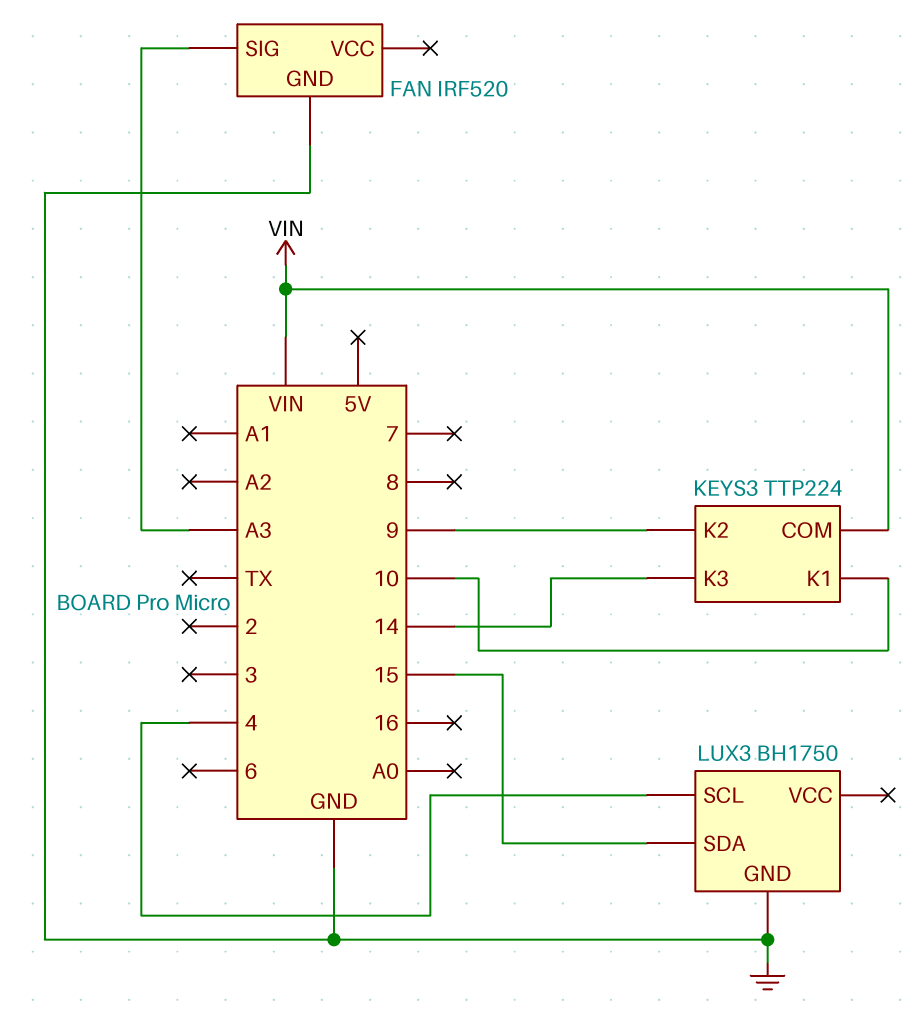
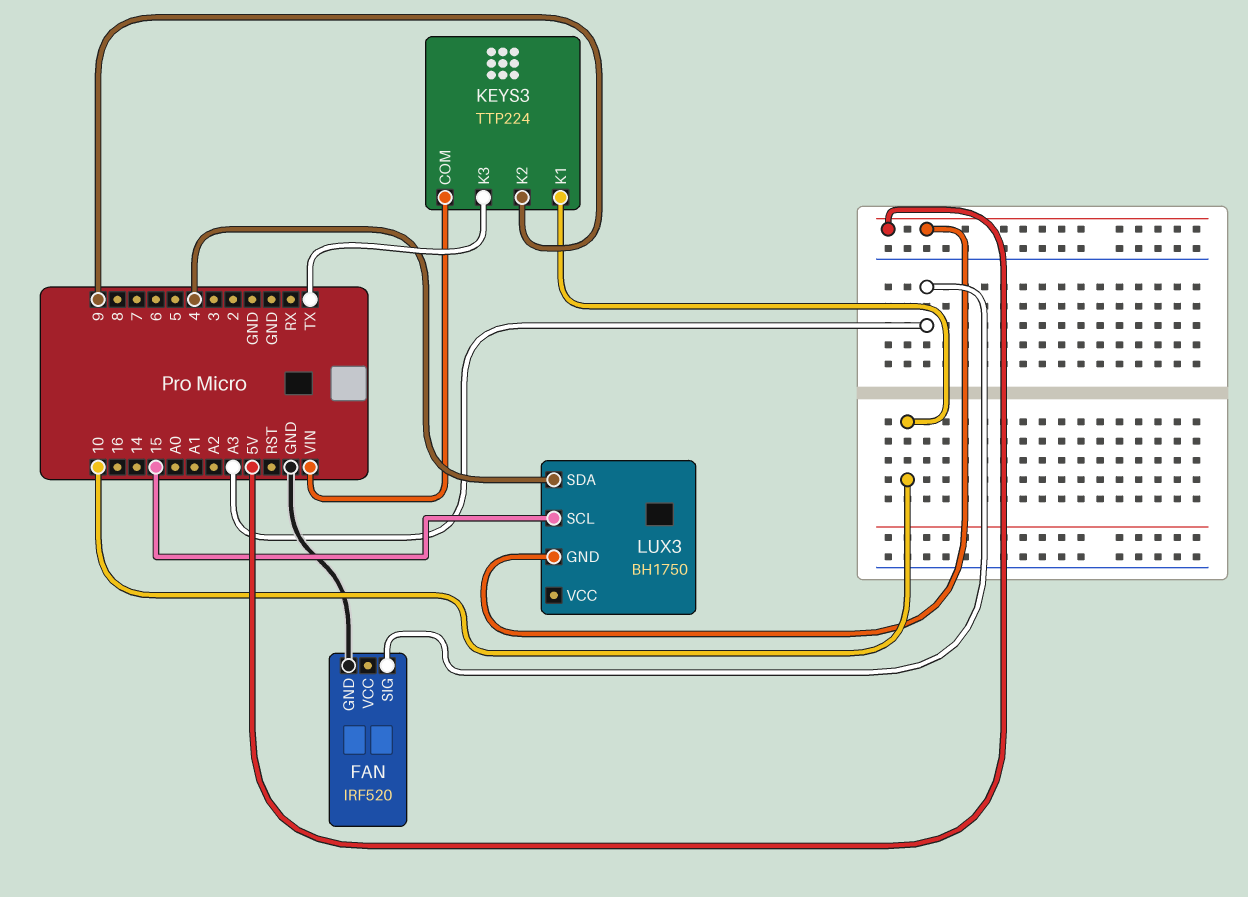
KEYS3 pin K3: 14 -> TX
LUX3 pin GND: GND -> 5V
LUX3 pin SCL: 4 -> 15
LUX3 pin SDA: 15 -> 4

